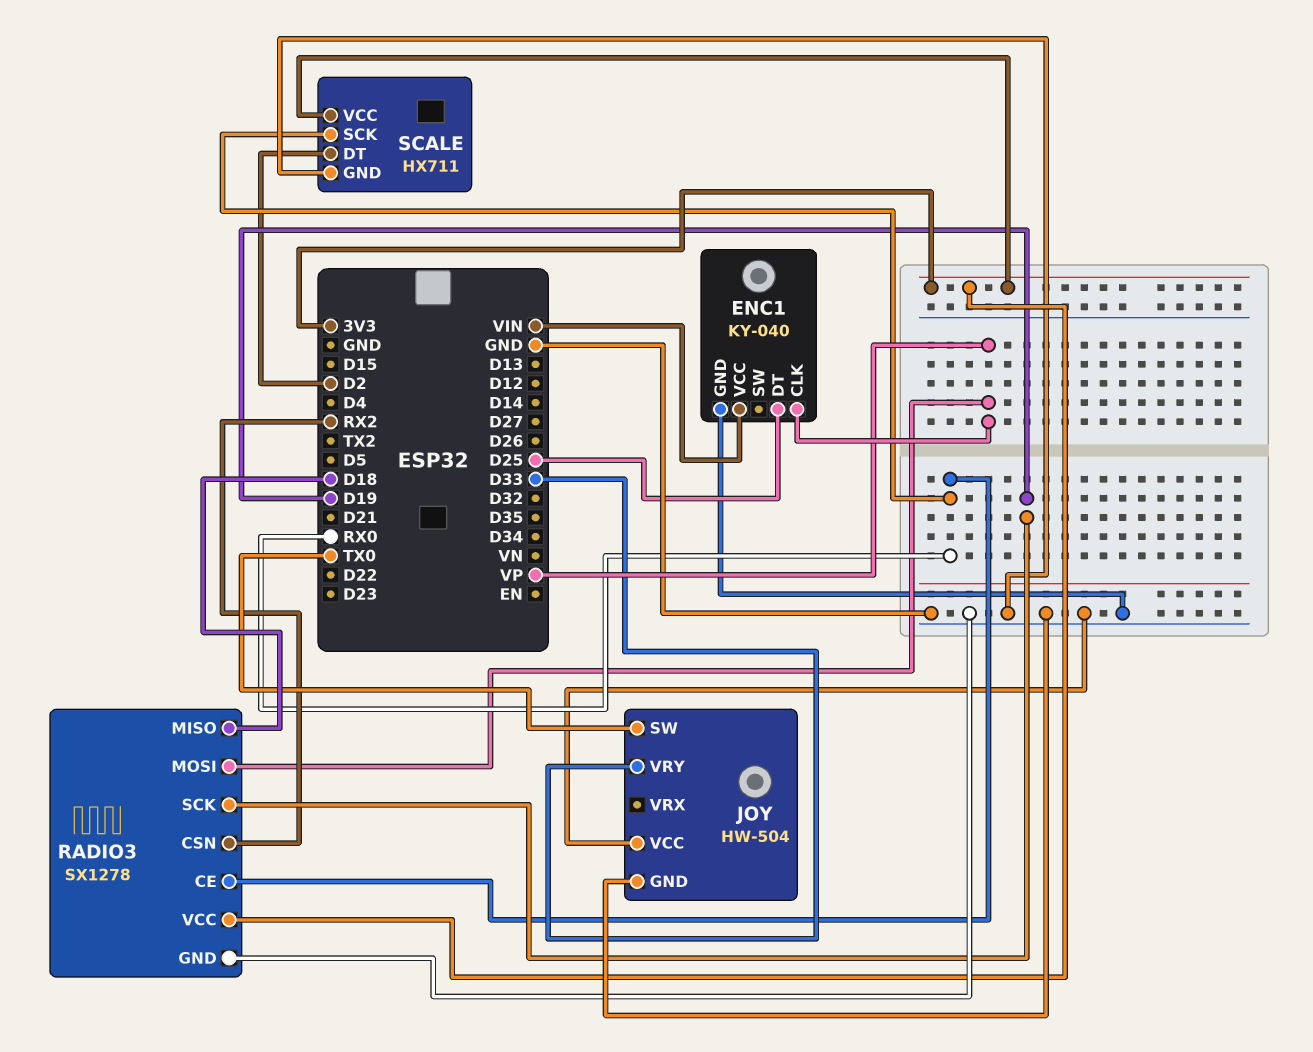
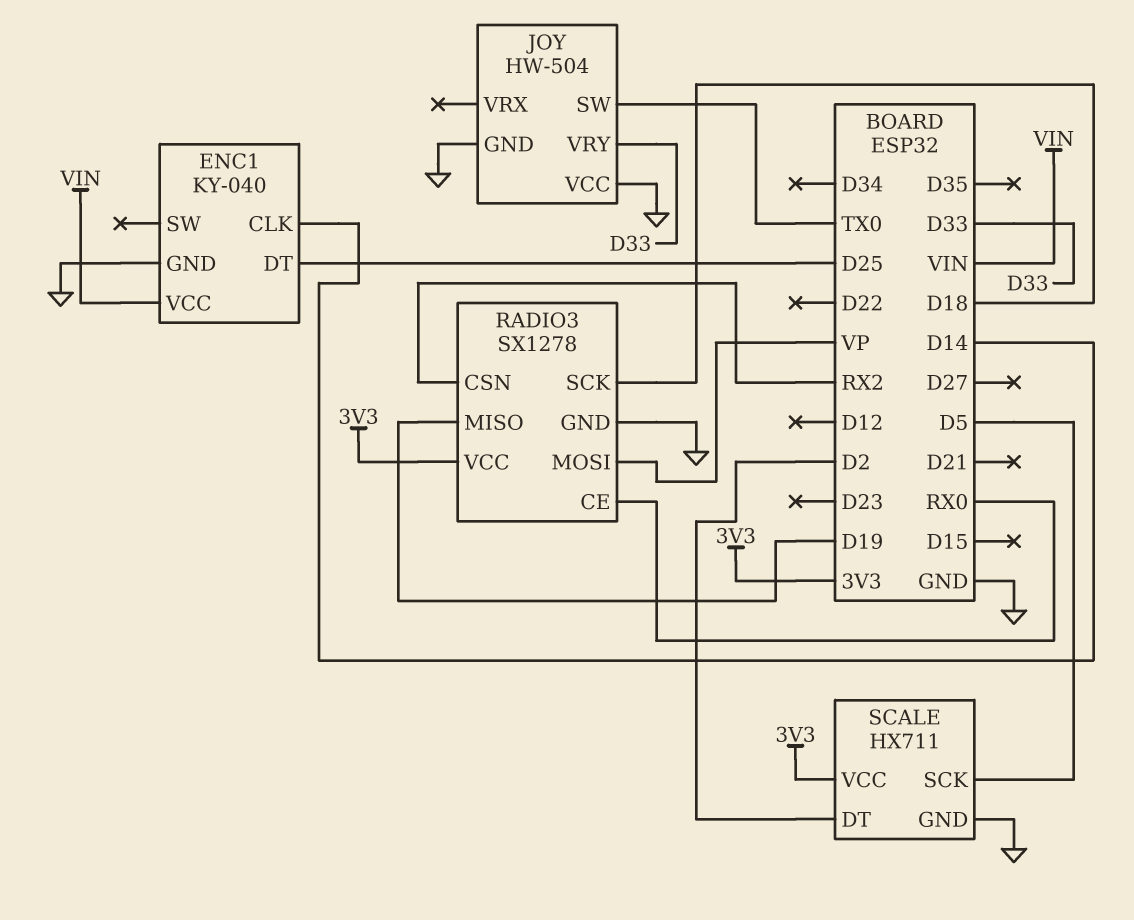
ENC1 pin CLK: VP -> D14
RADIO3 pin MISO: D18 -> D19
RADIO3 pin SCK: D19 -> D18
SCALE pin SCK: RX0 -> D5

